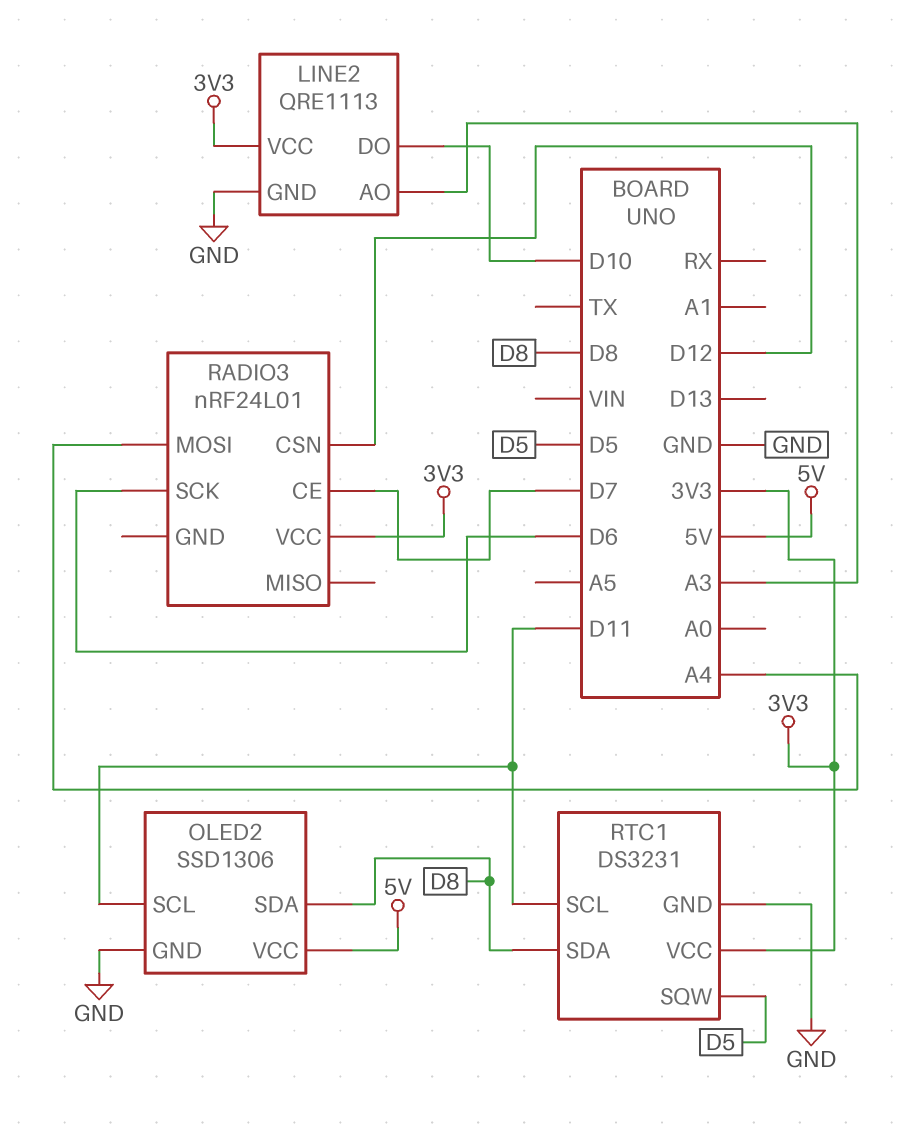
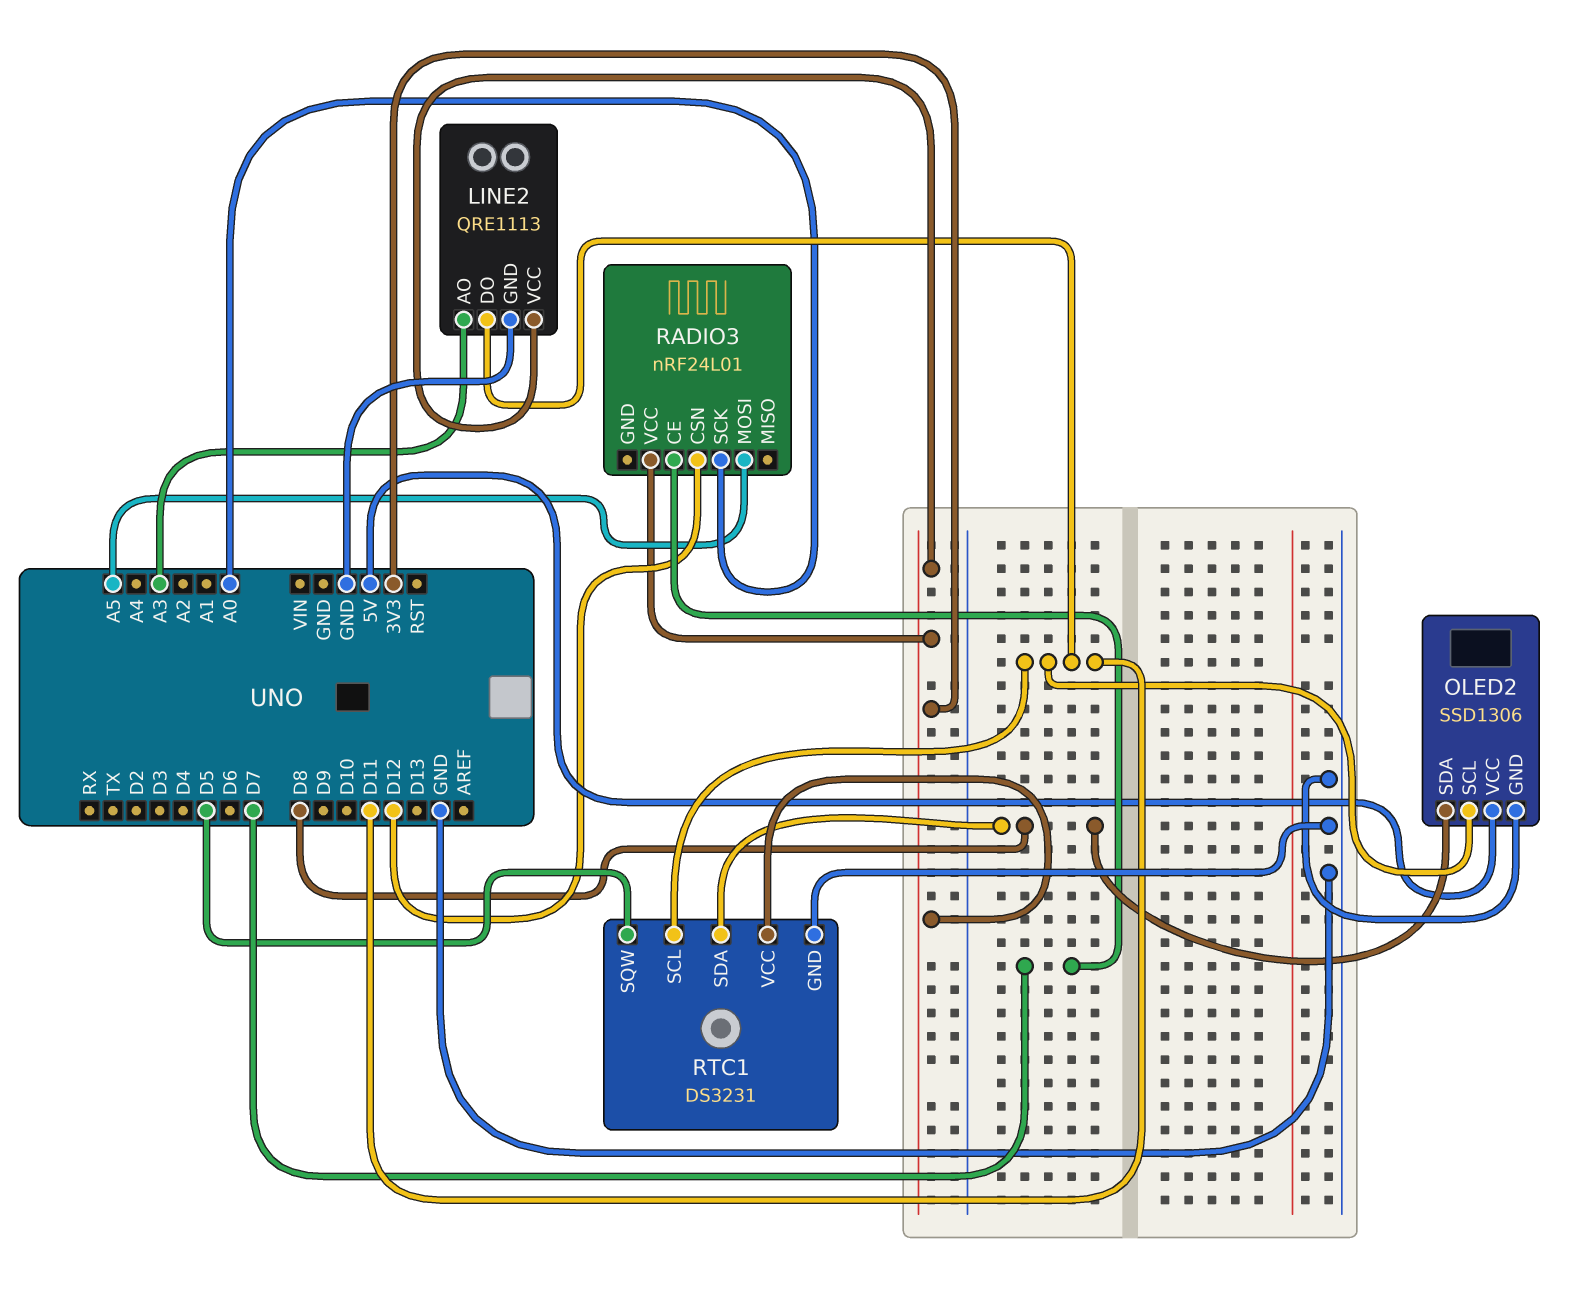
LINE2 pin DO: D10 -> D11
RADIO3 pin MOSI: A4 -> A5
RADIO3 pin SCK: D6 -> A0

